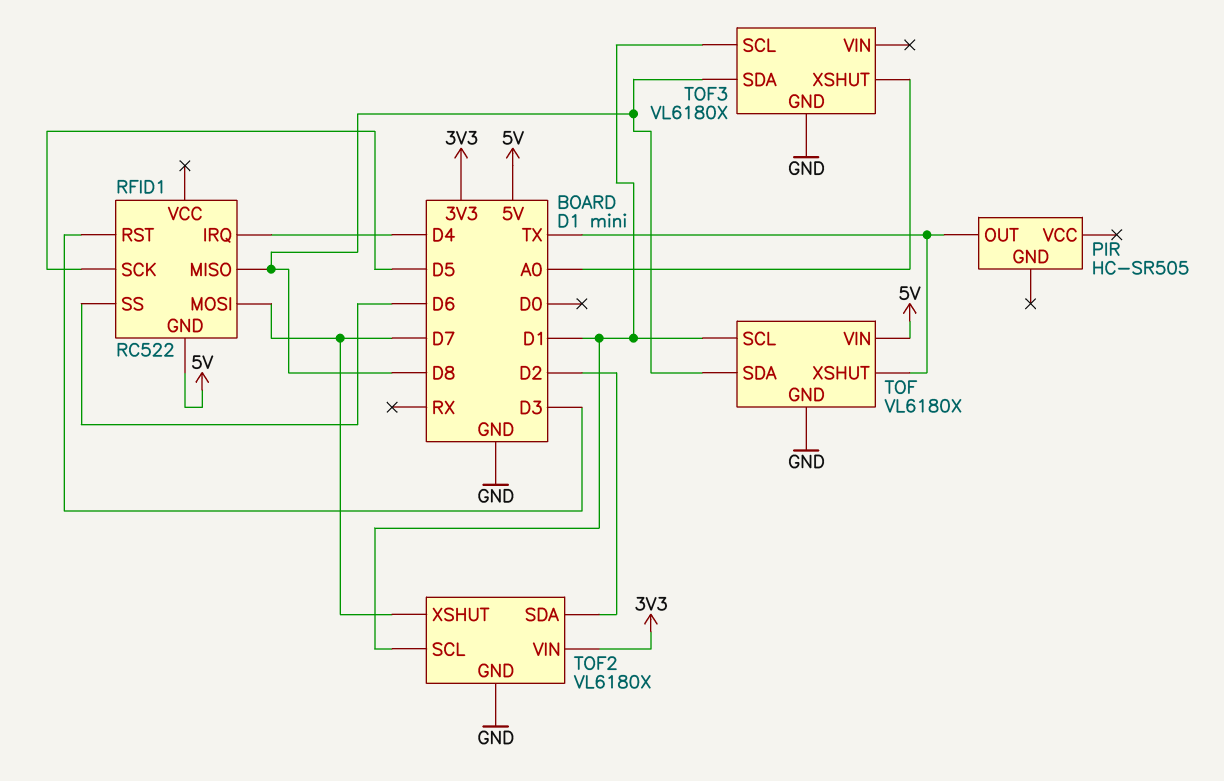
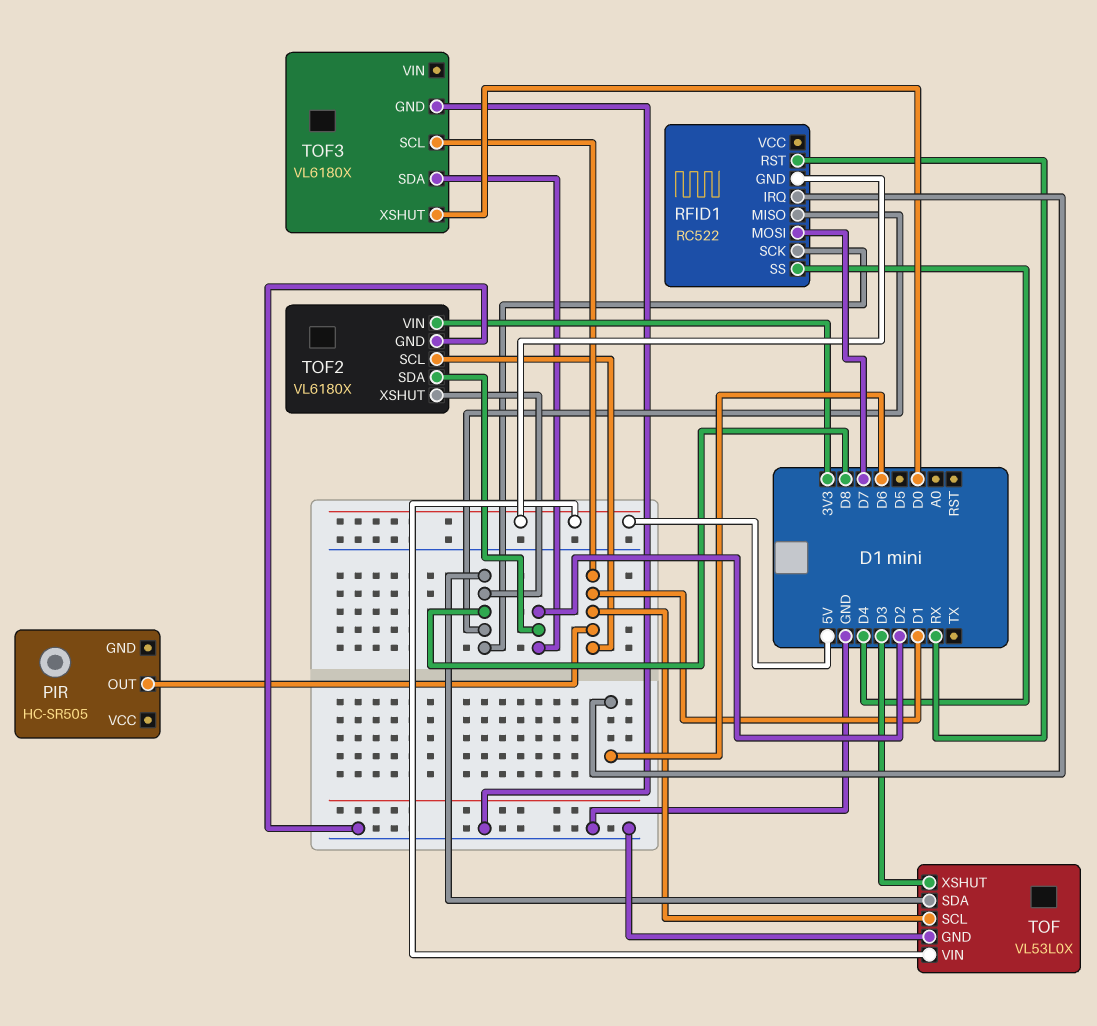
PIR pin OUT: TX -> D1
RFID1 pin IRQ: D4 -> D6
RFID1 pin RST: D3 -> RX
RFID1 pin SCK: D5 -> D8
RFID1 pin SS: D6 -> D4
TOF: VL6180X -> VL53L0X
TOF pin XSHUT: TX -> D3
TOF2 pin XSHUT: D7 -> D8
TOF3 pin SDA: D8 -> D2
TOF3 pin XSHUT: A0 -> D0

